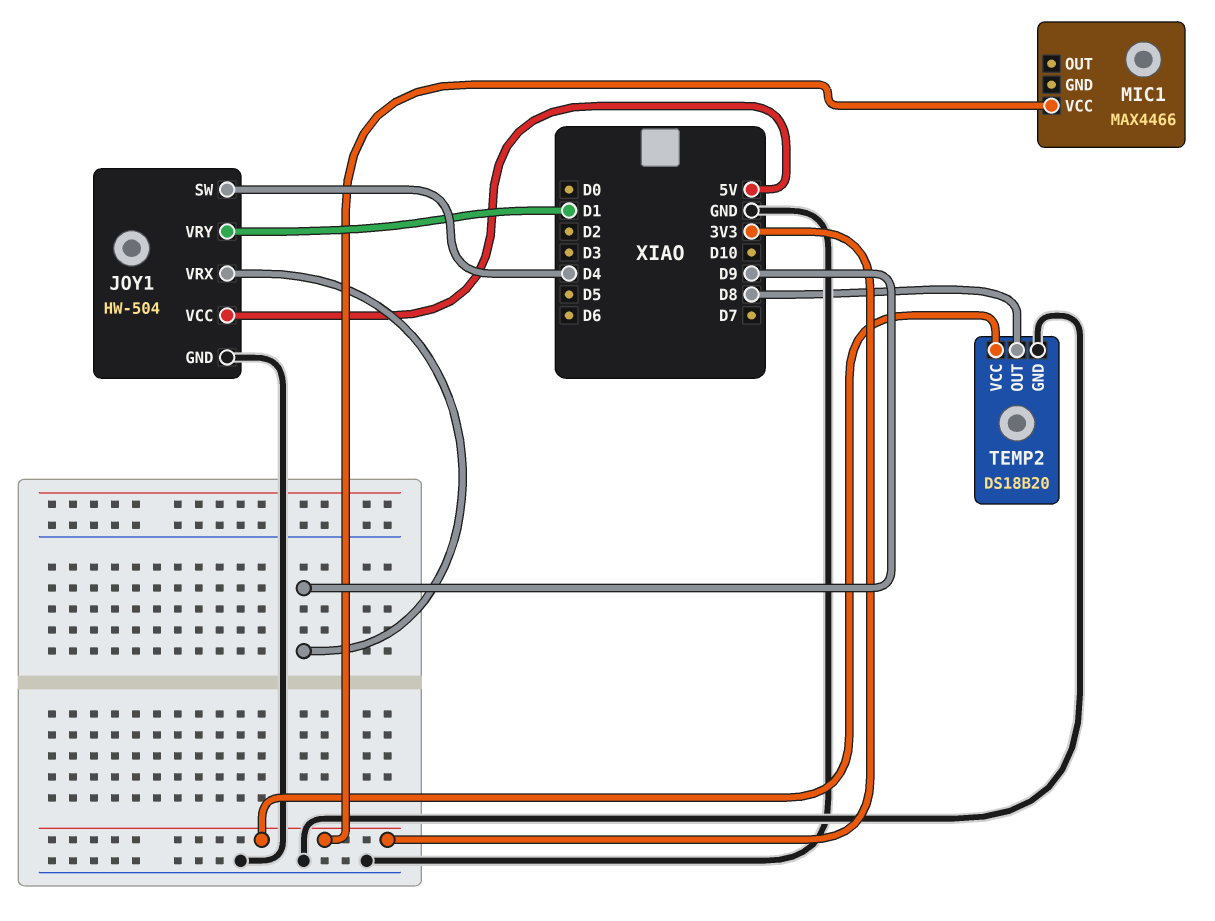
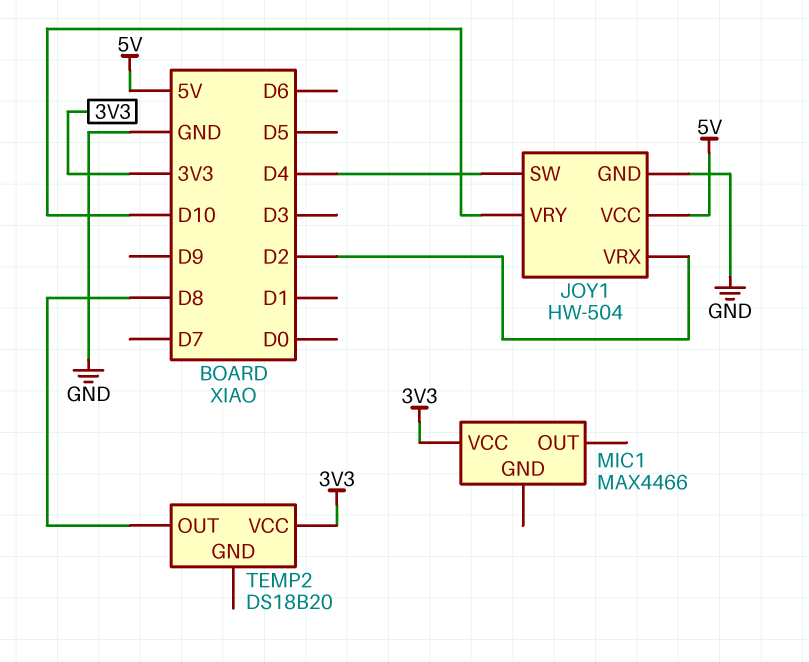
JOY1 pin VRX: D9 -> D2
JOY1 pin VRY: D1 -> D10
TEMP2 pin GND: GND -> none

